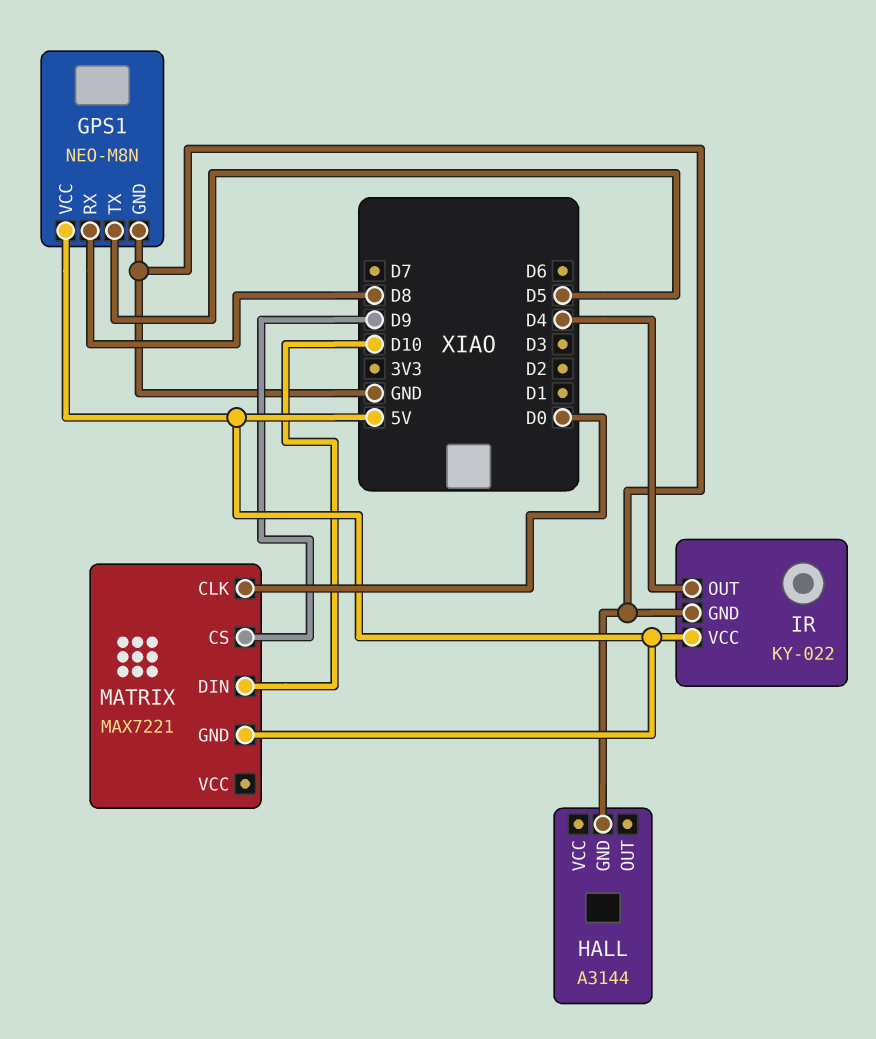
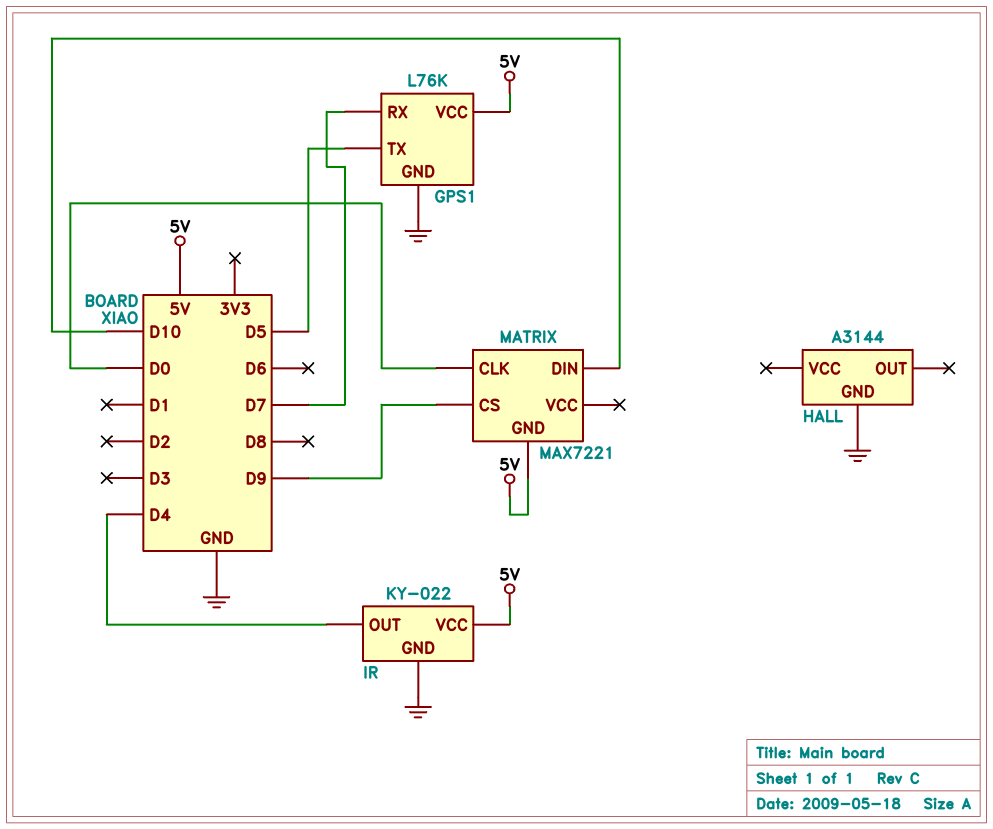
GPS1: NEO-M8N -> L76K
GPS1 pin RX: D8 -> D7

